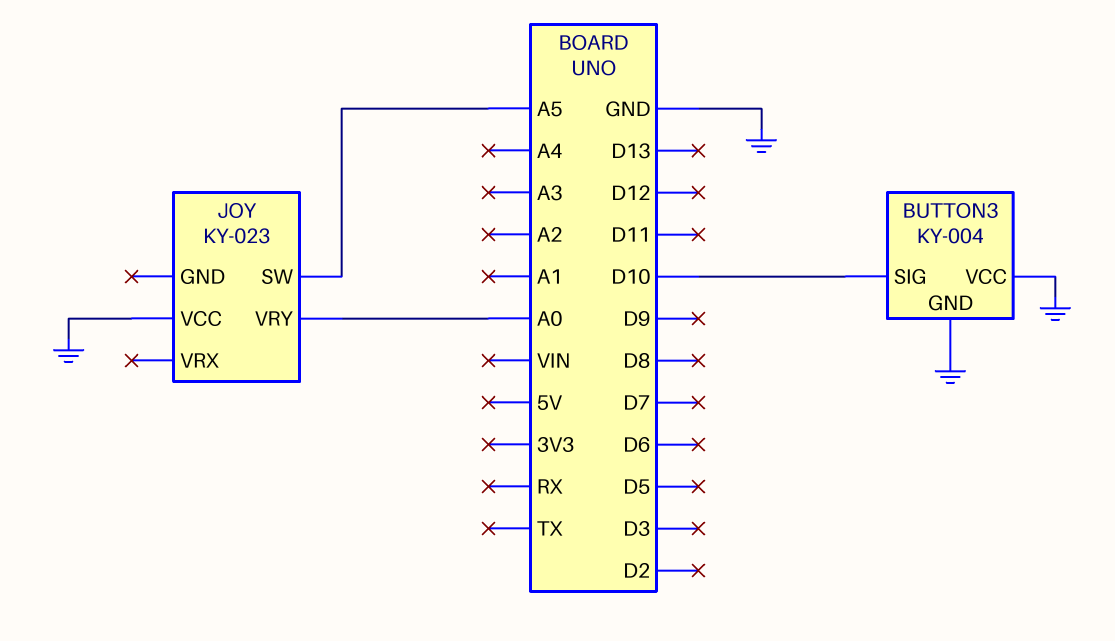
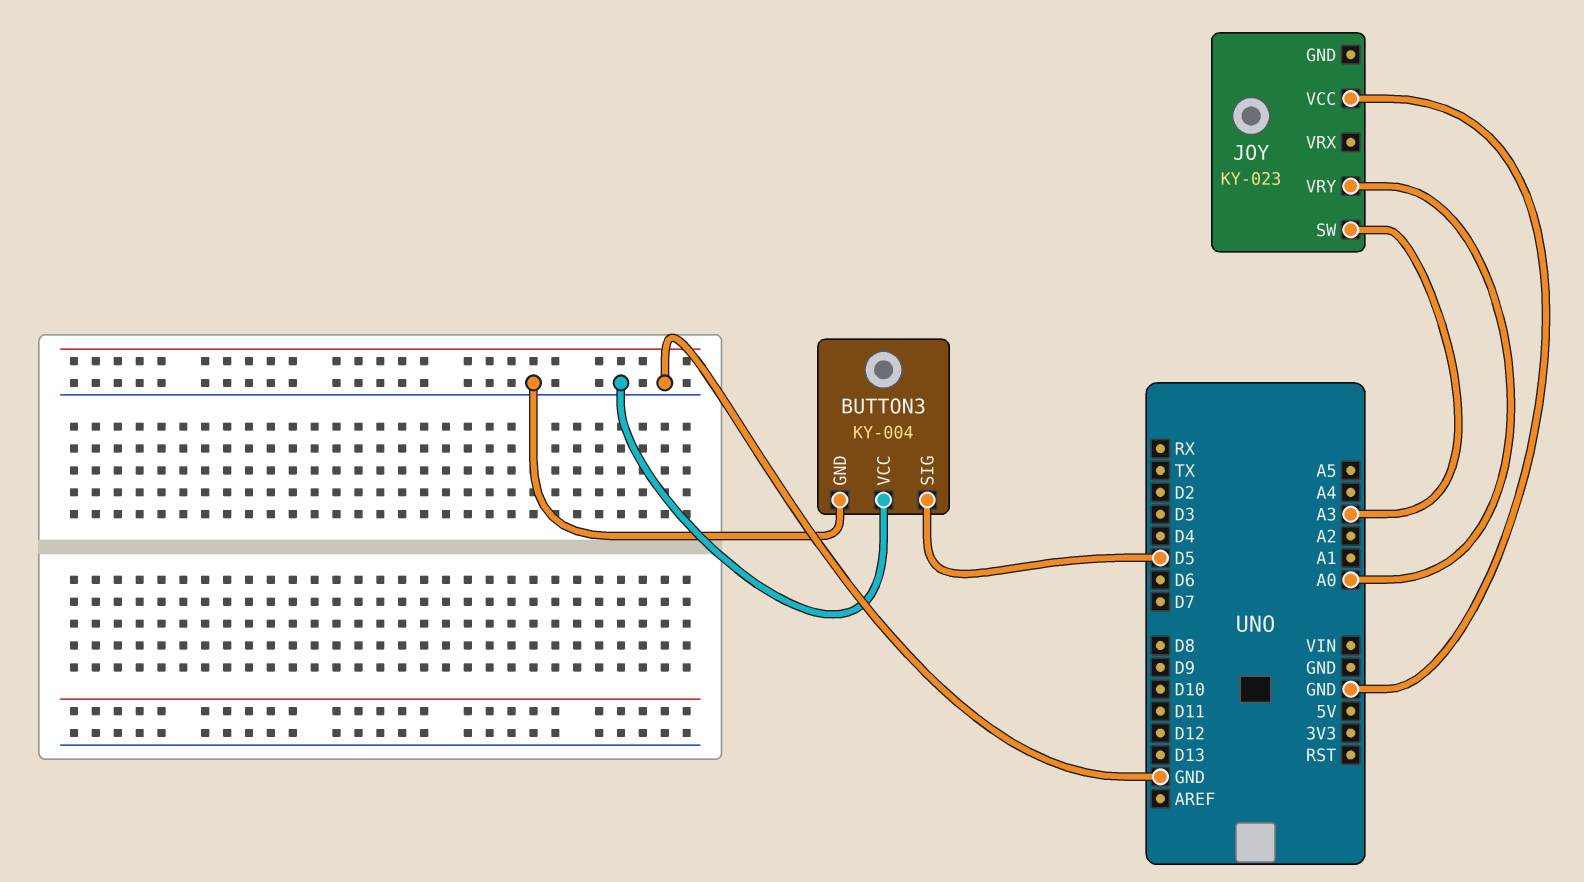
BUTTON3 pin SIG: D10 -> D5
JOY pin SW: A5 -> A3

